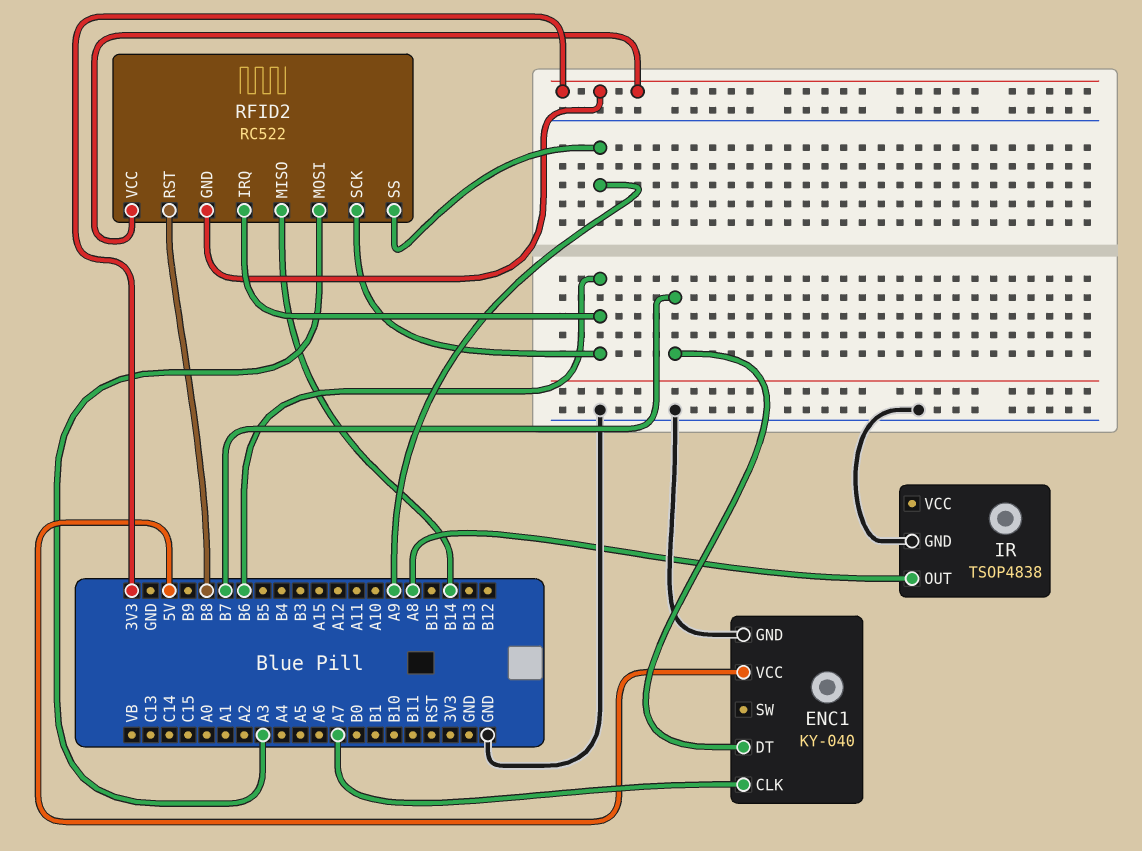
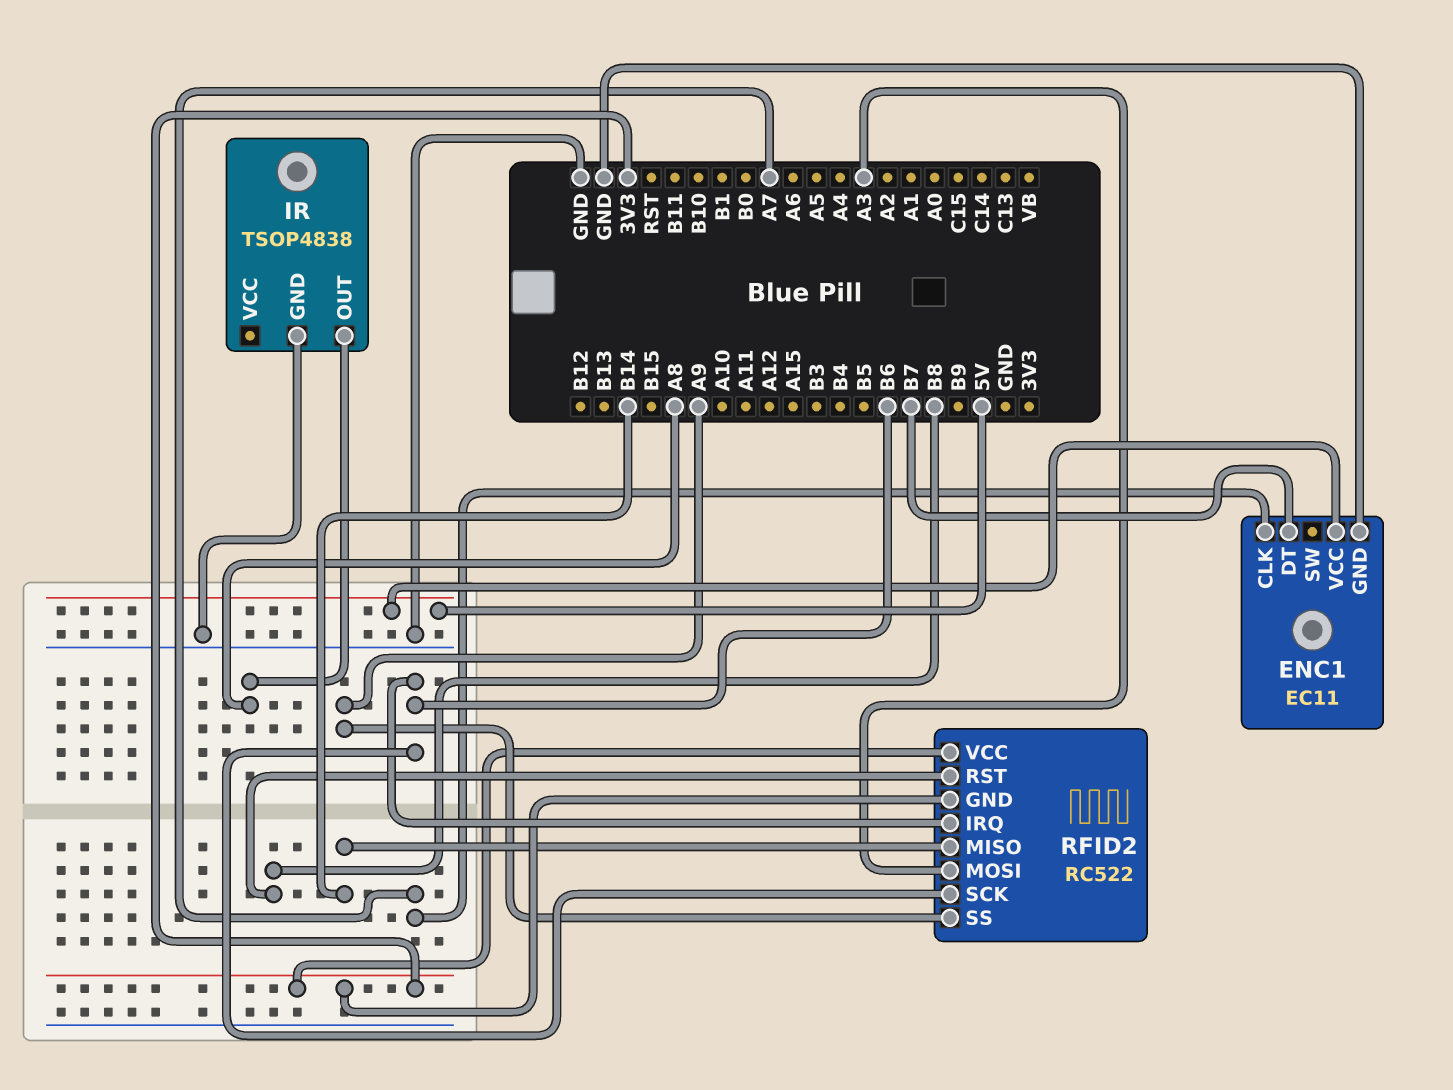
ENC1: KY-040 -> EC11

